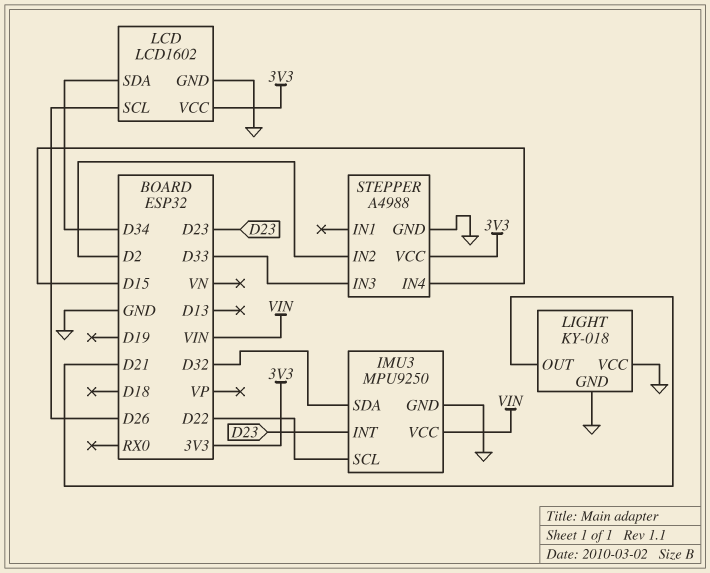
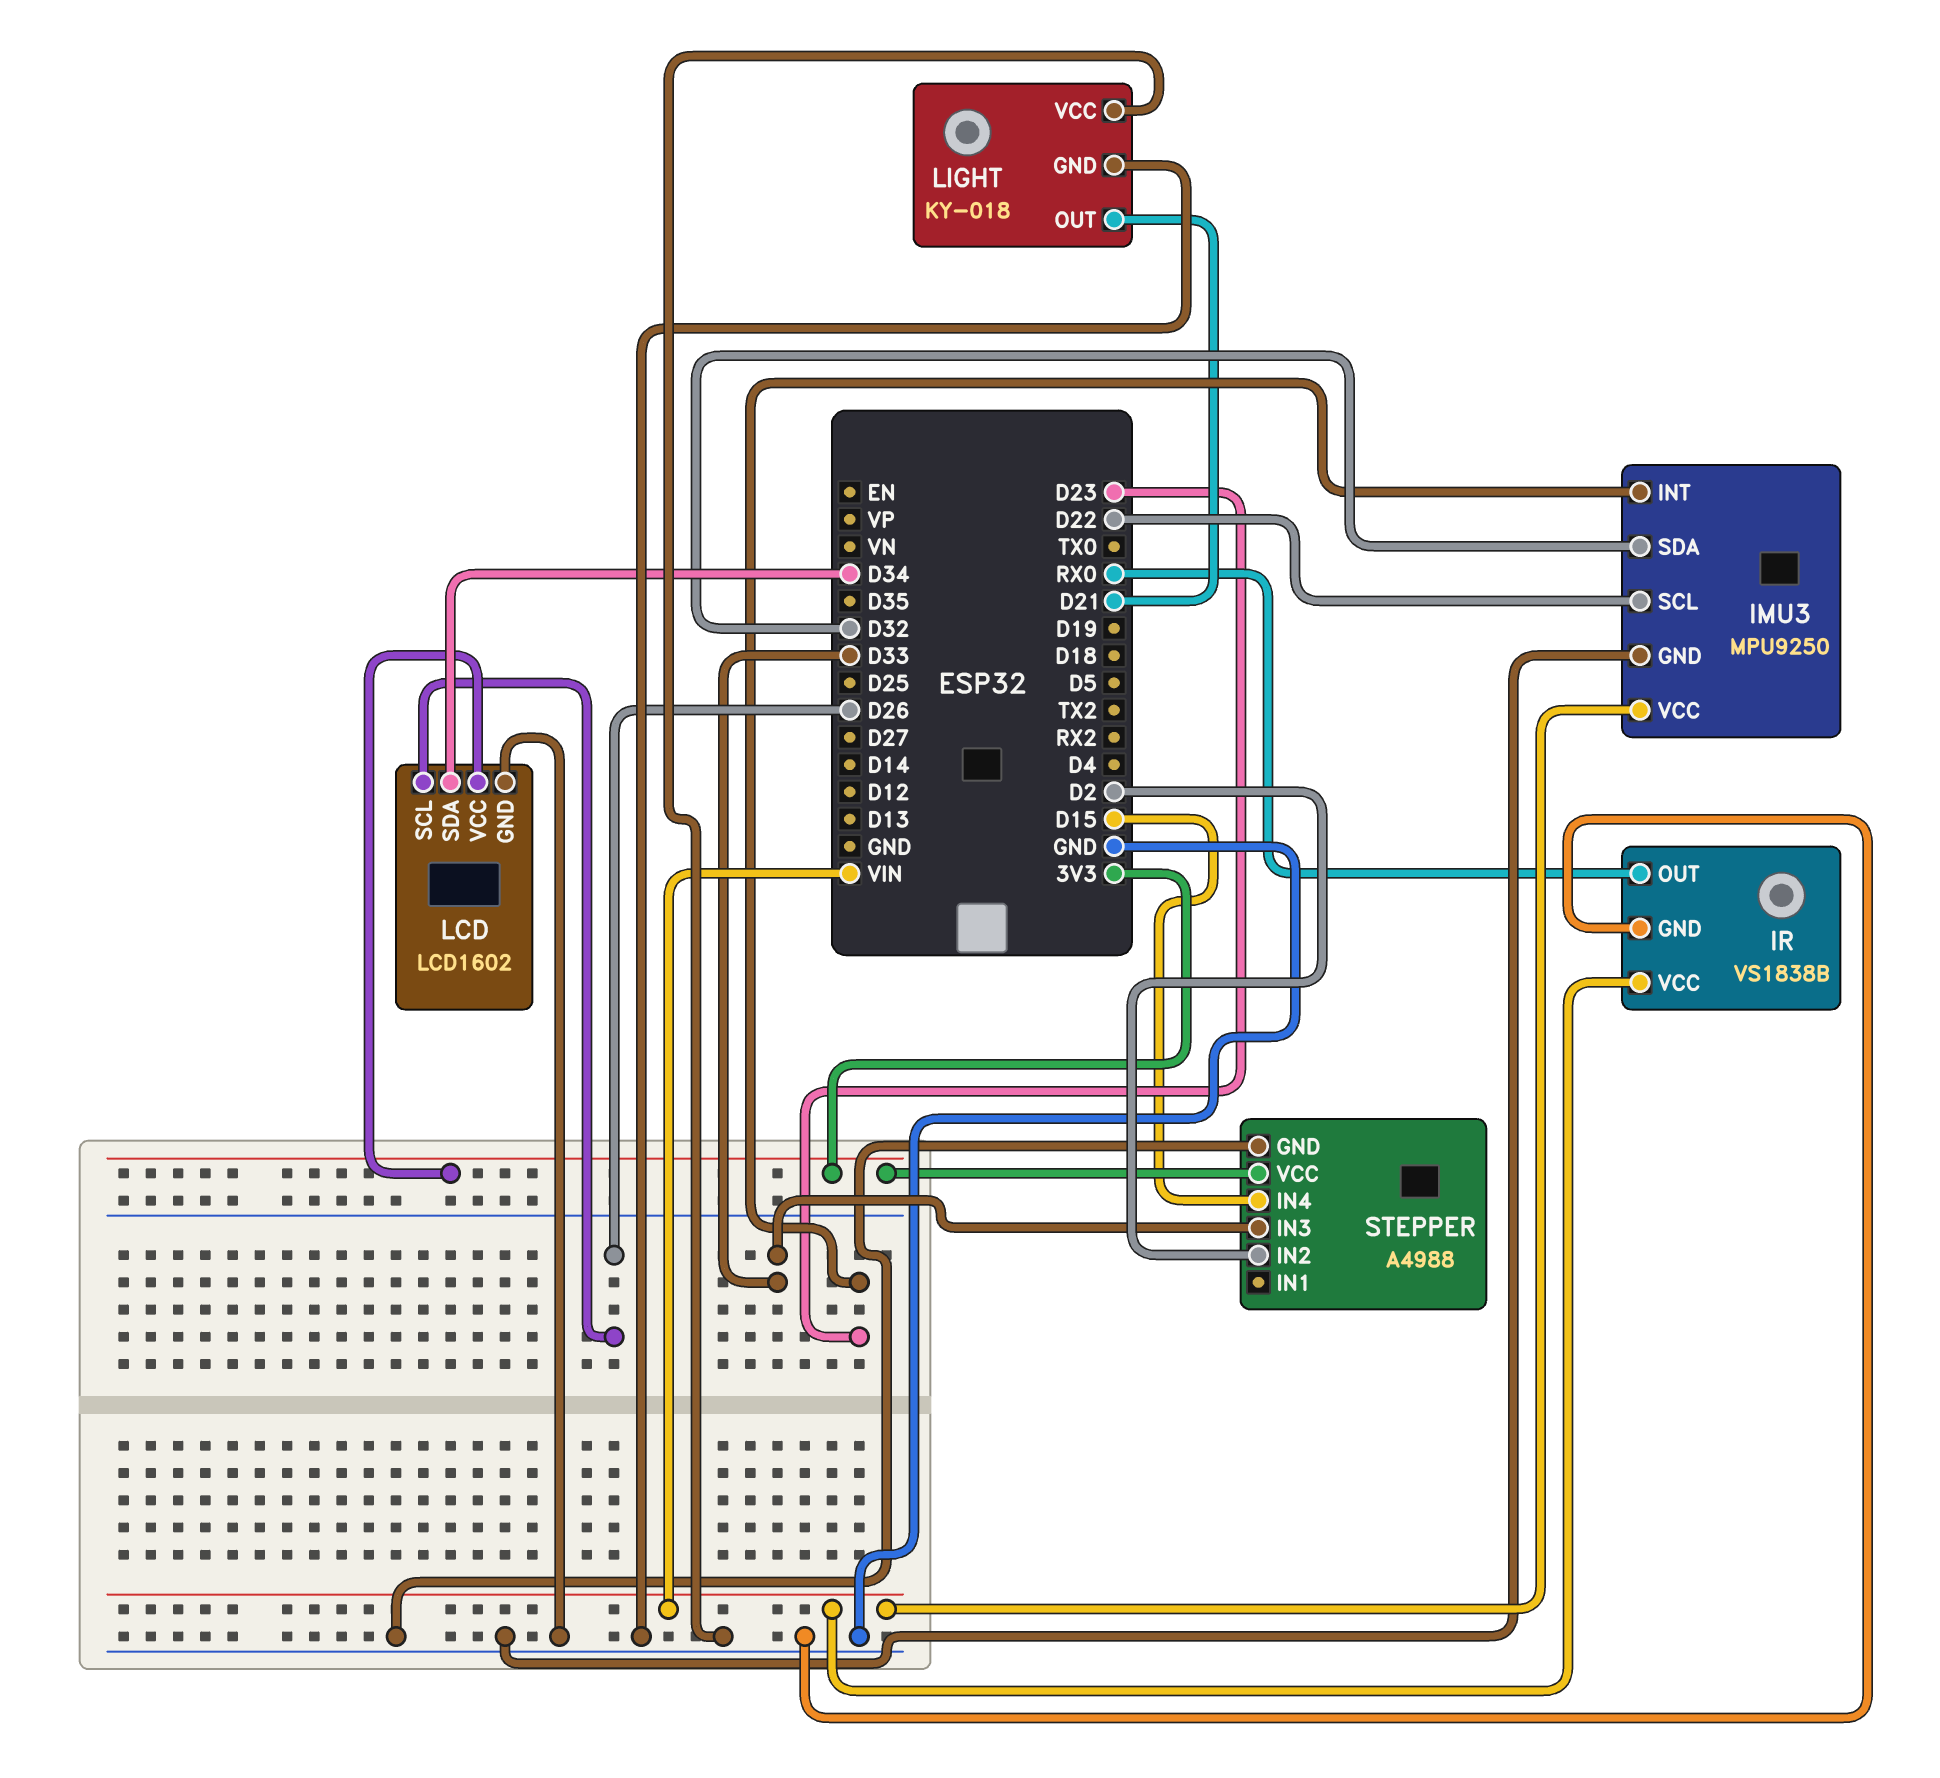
IR: none -> VS1838B
IR pin GND: none -> GND
IR pin OUT: none -> RX0
IR pin VCC: none -> VIN

